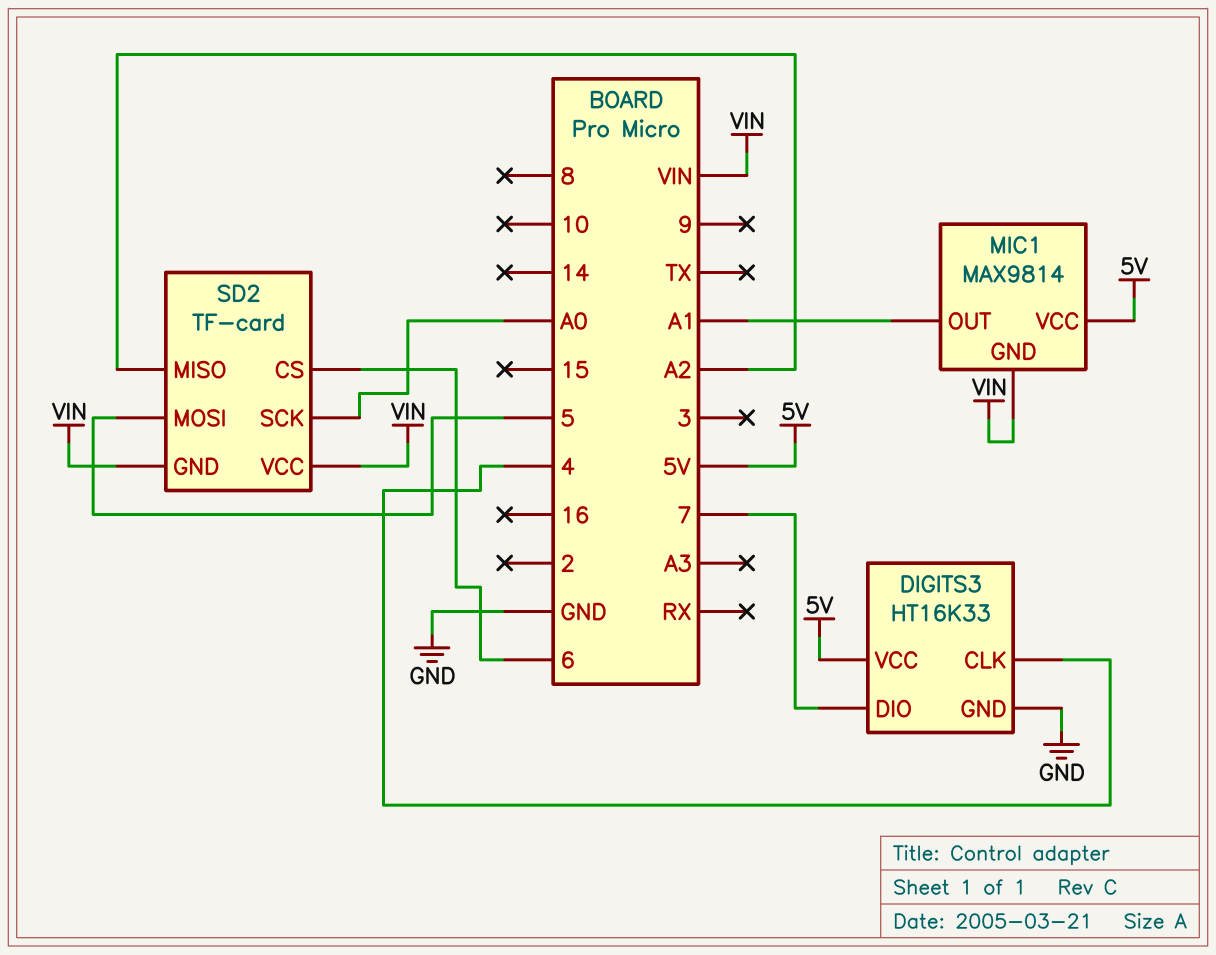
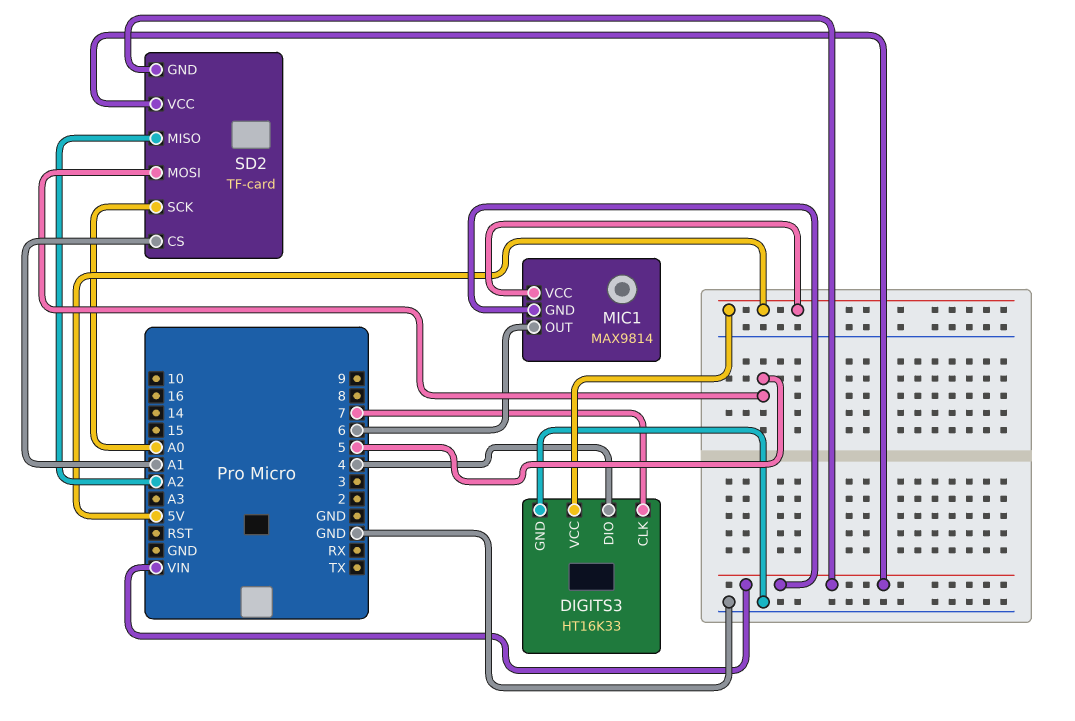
DIGITS3 pin CLK: 4 -> 7
DIGITS3 pin DIO: 7 -> 4
MIC1 pin OUT: A1 -> 6
SD2 pin CS: 6 -> A1

